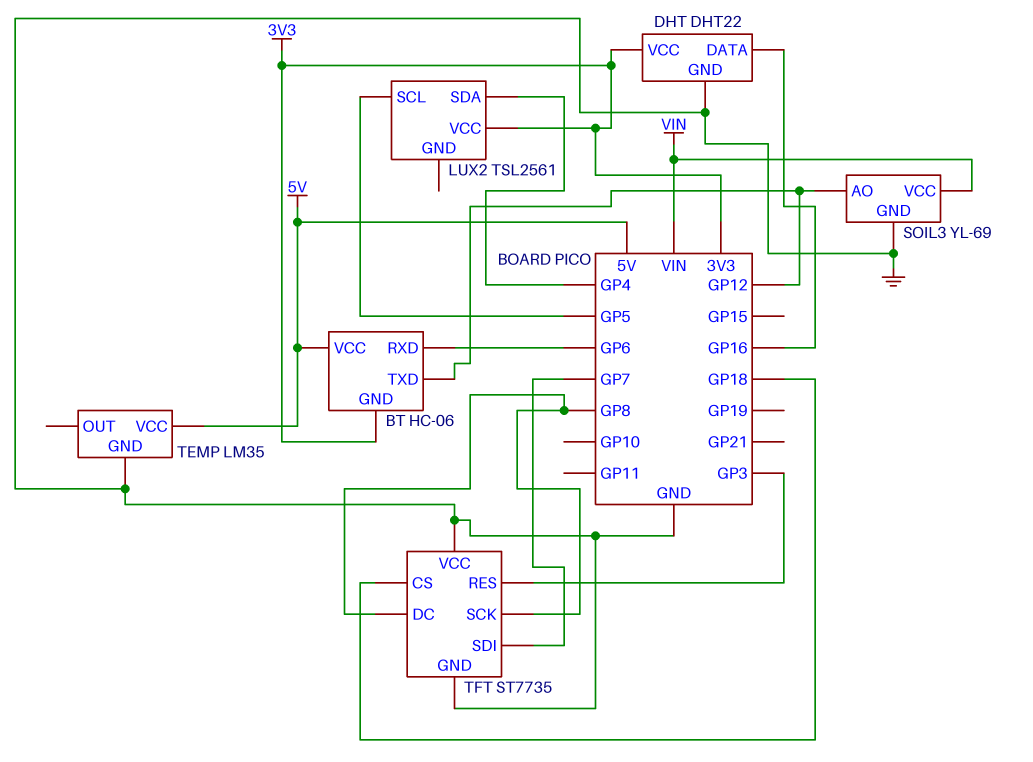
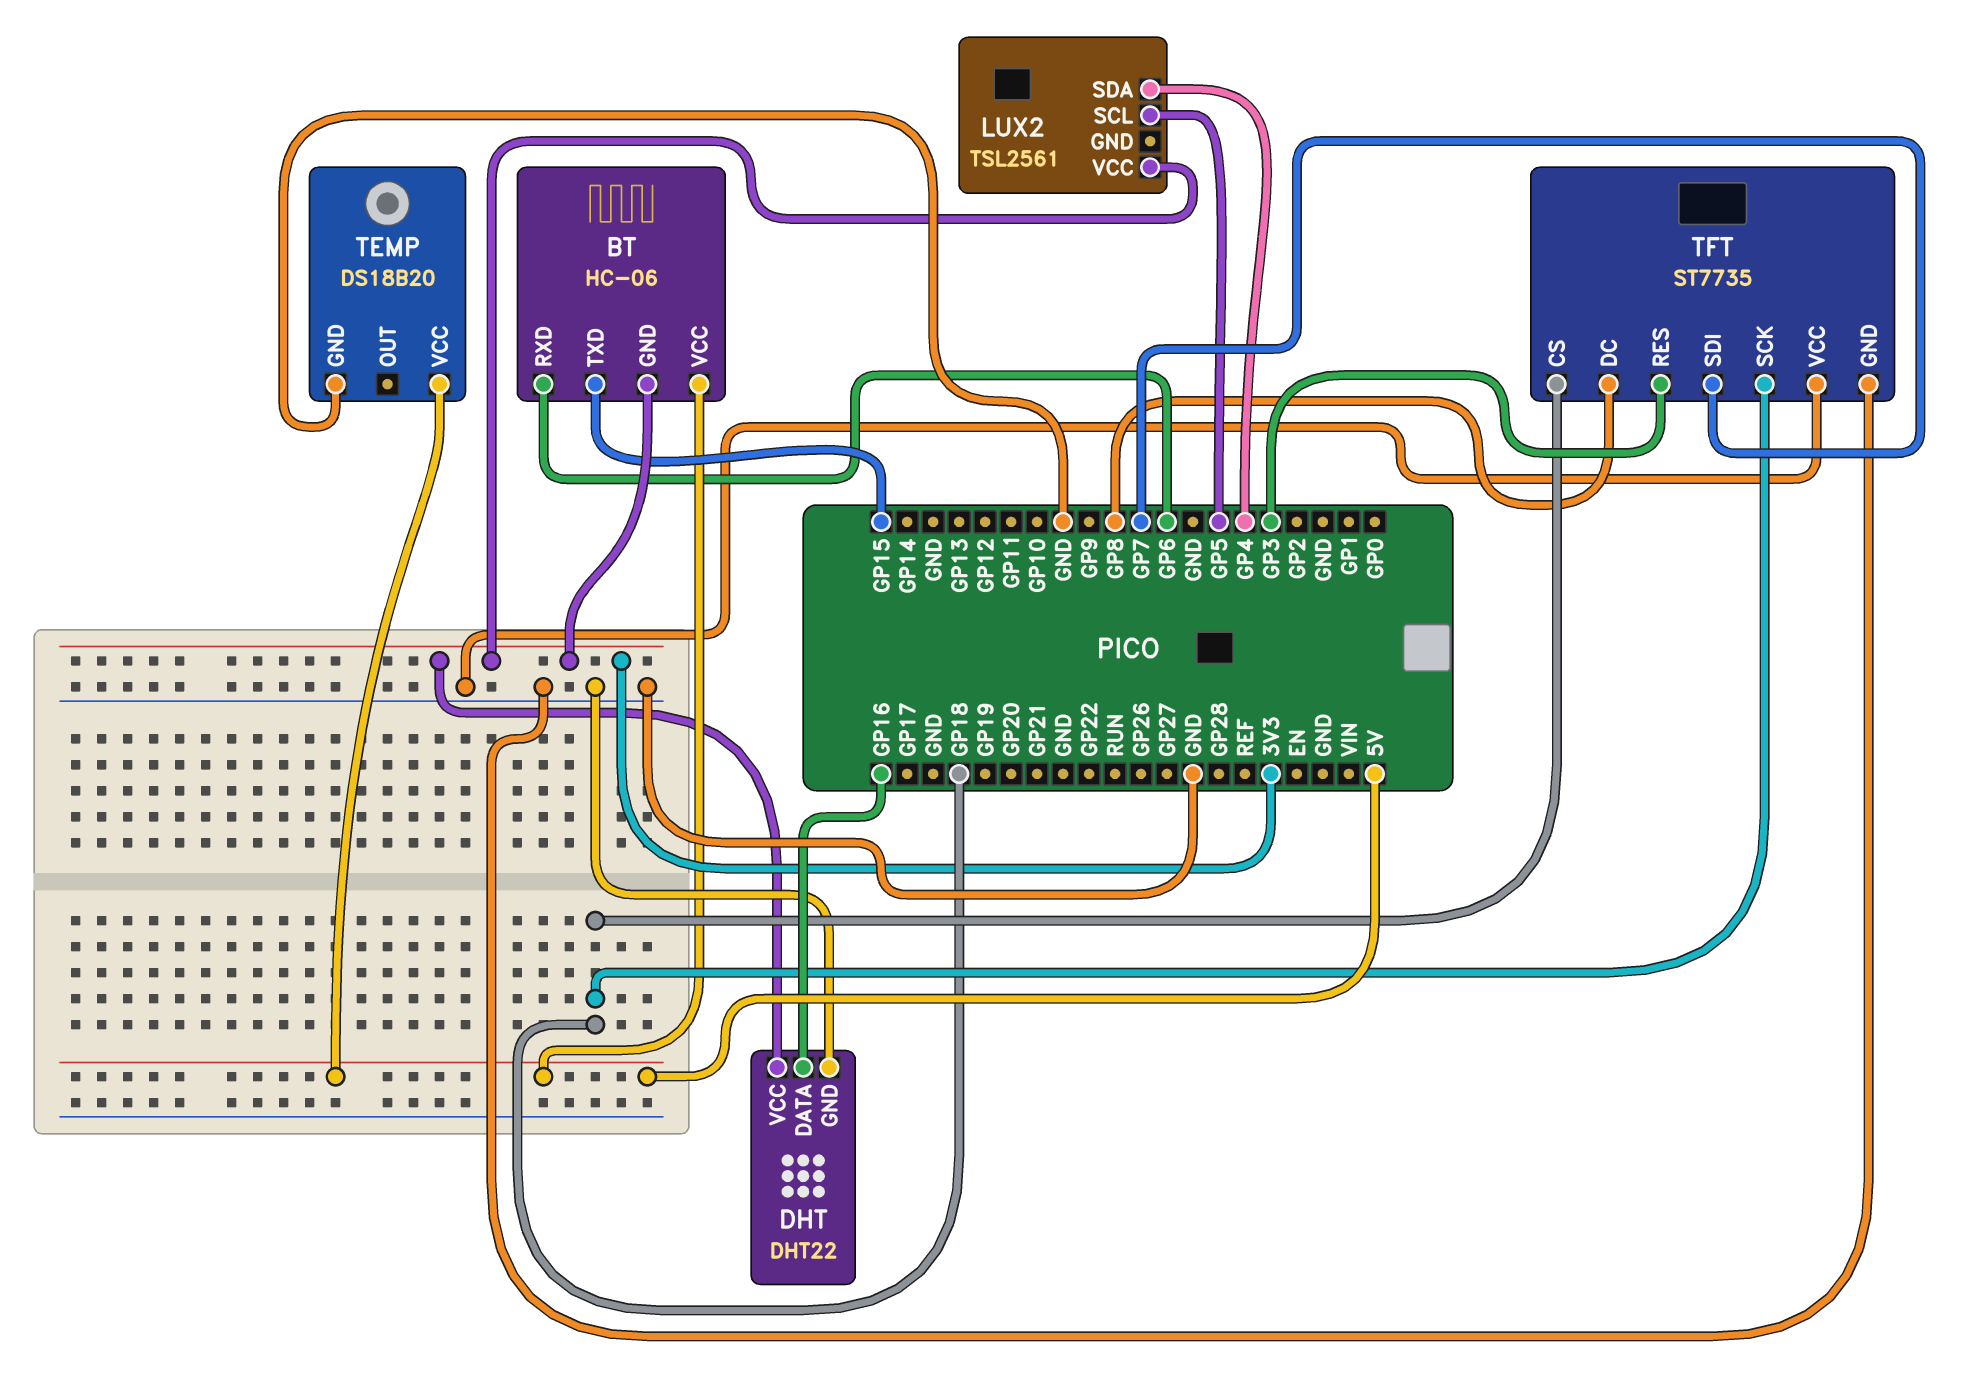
BT pin TXD: GP12 -> GP15
SOIL3: YL-69 -> none
SOIL3 pin AO: GP12 -> none
SOIL3 pin GND: GND -> none
SOIL3 pin VCC: VIN -> none
TEMP: LM35 -> DS18B20
TFT pin SCK: GP8 -> GP18

